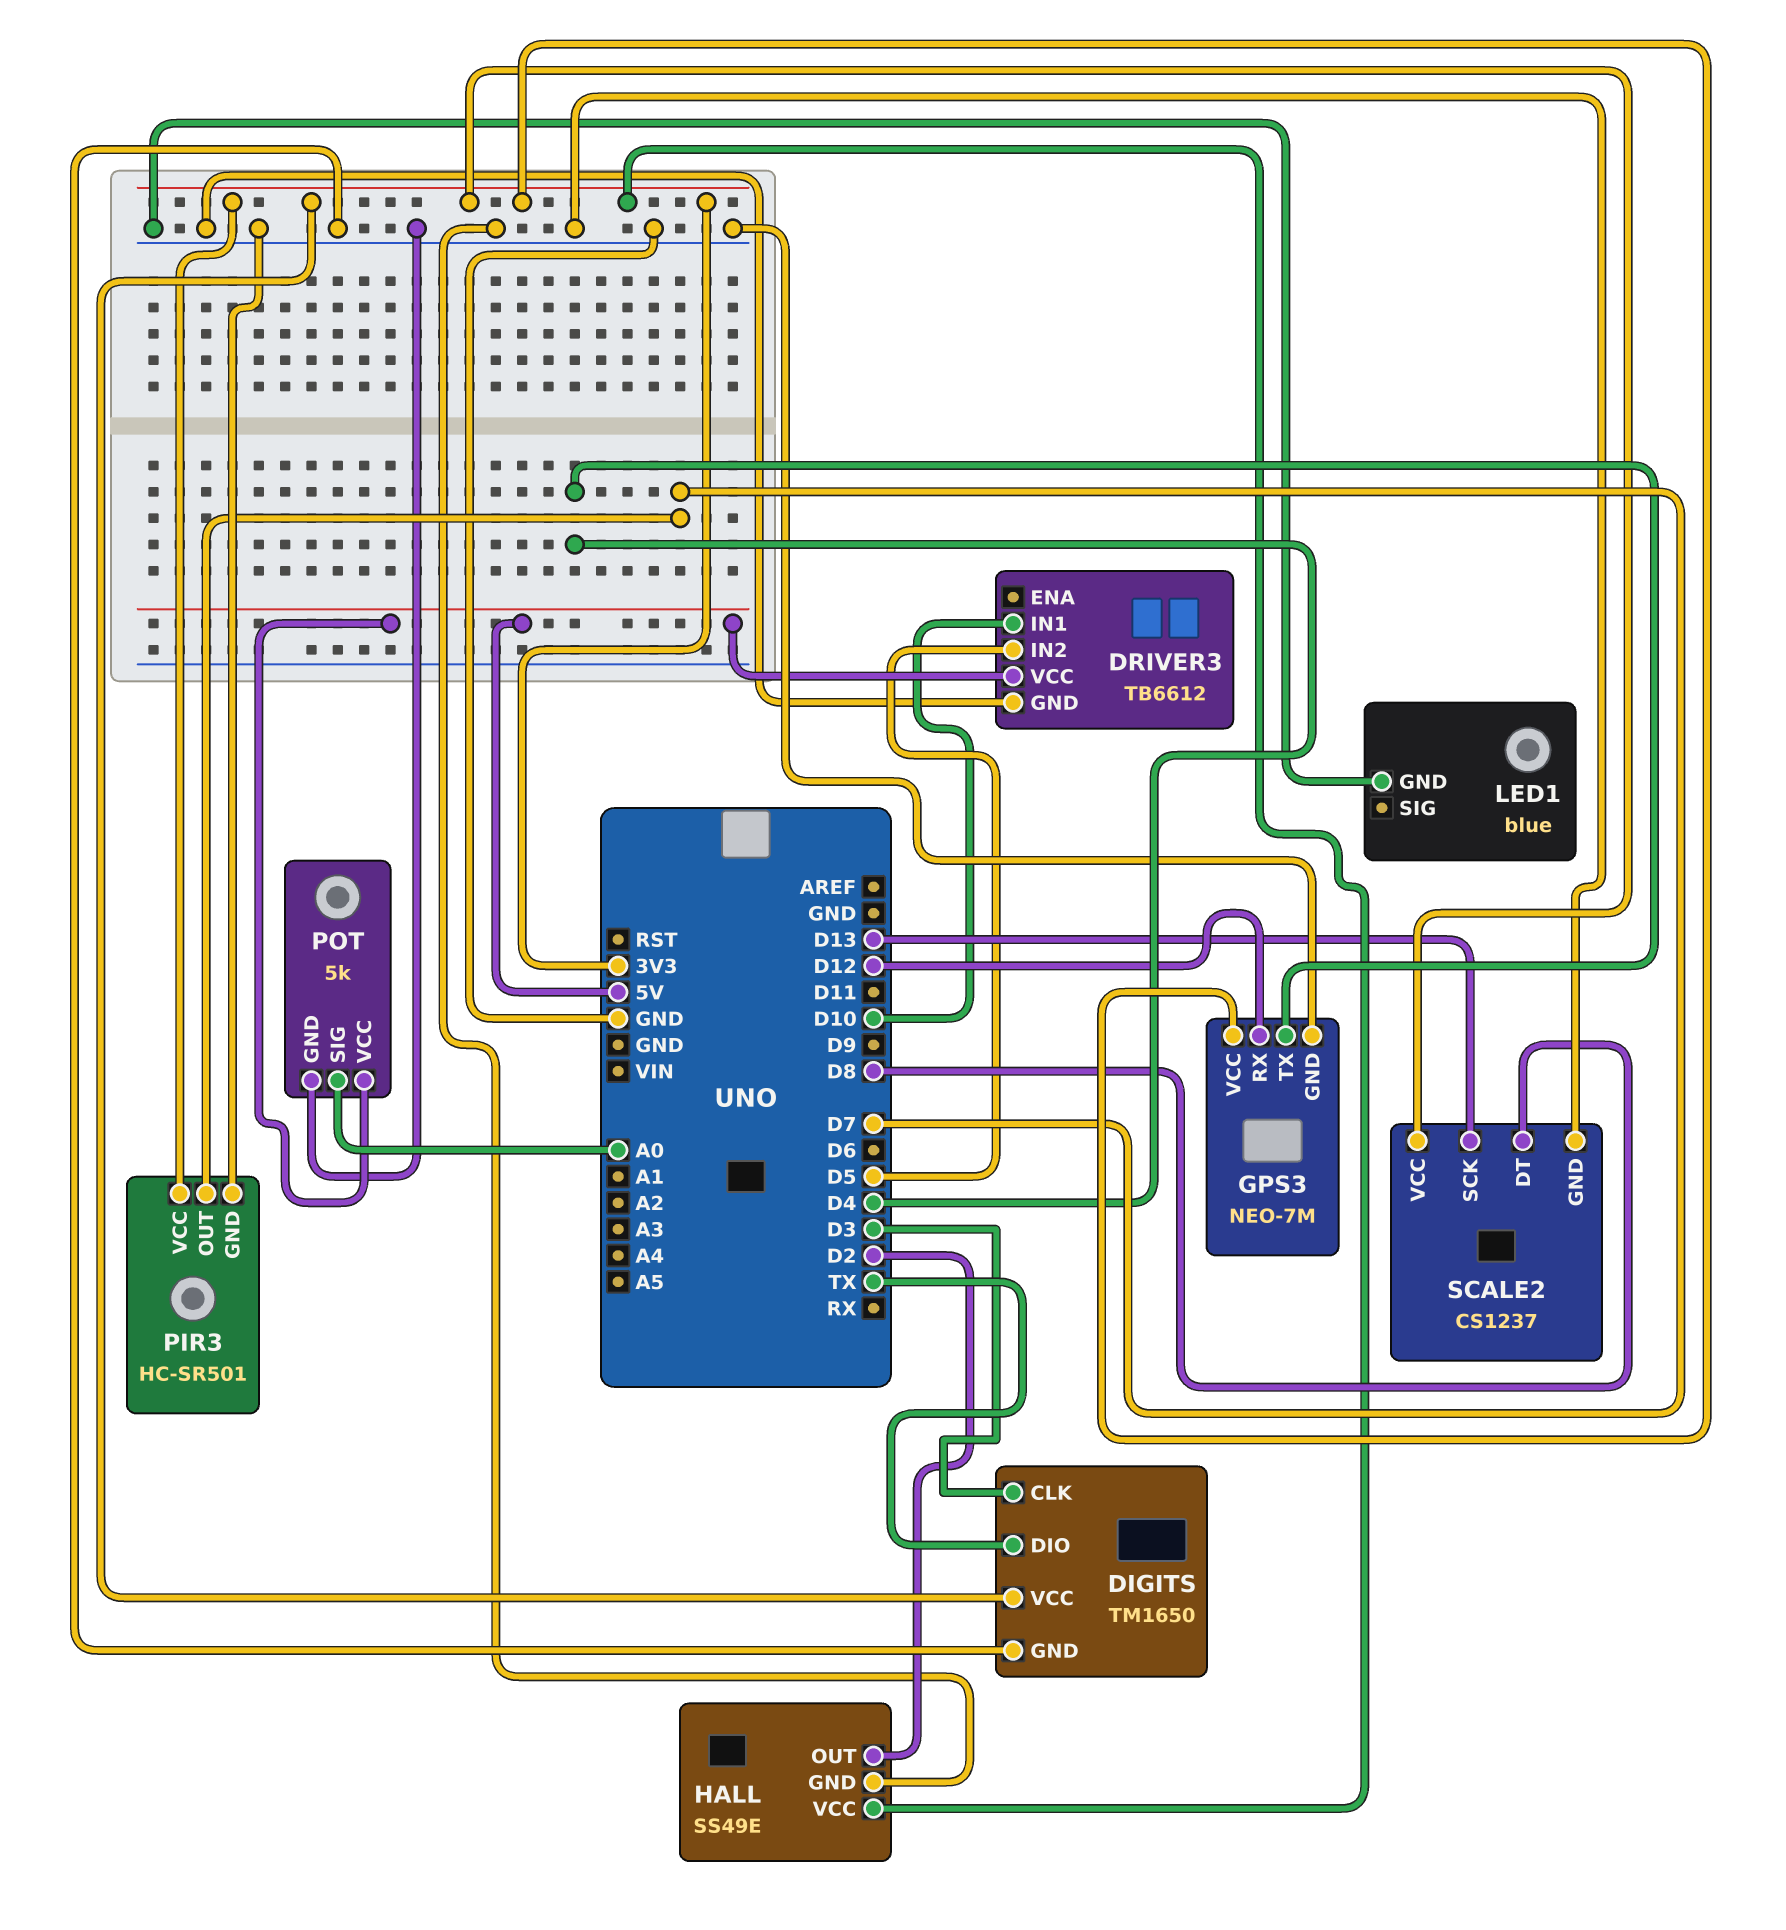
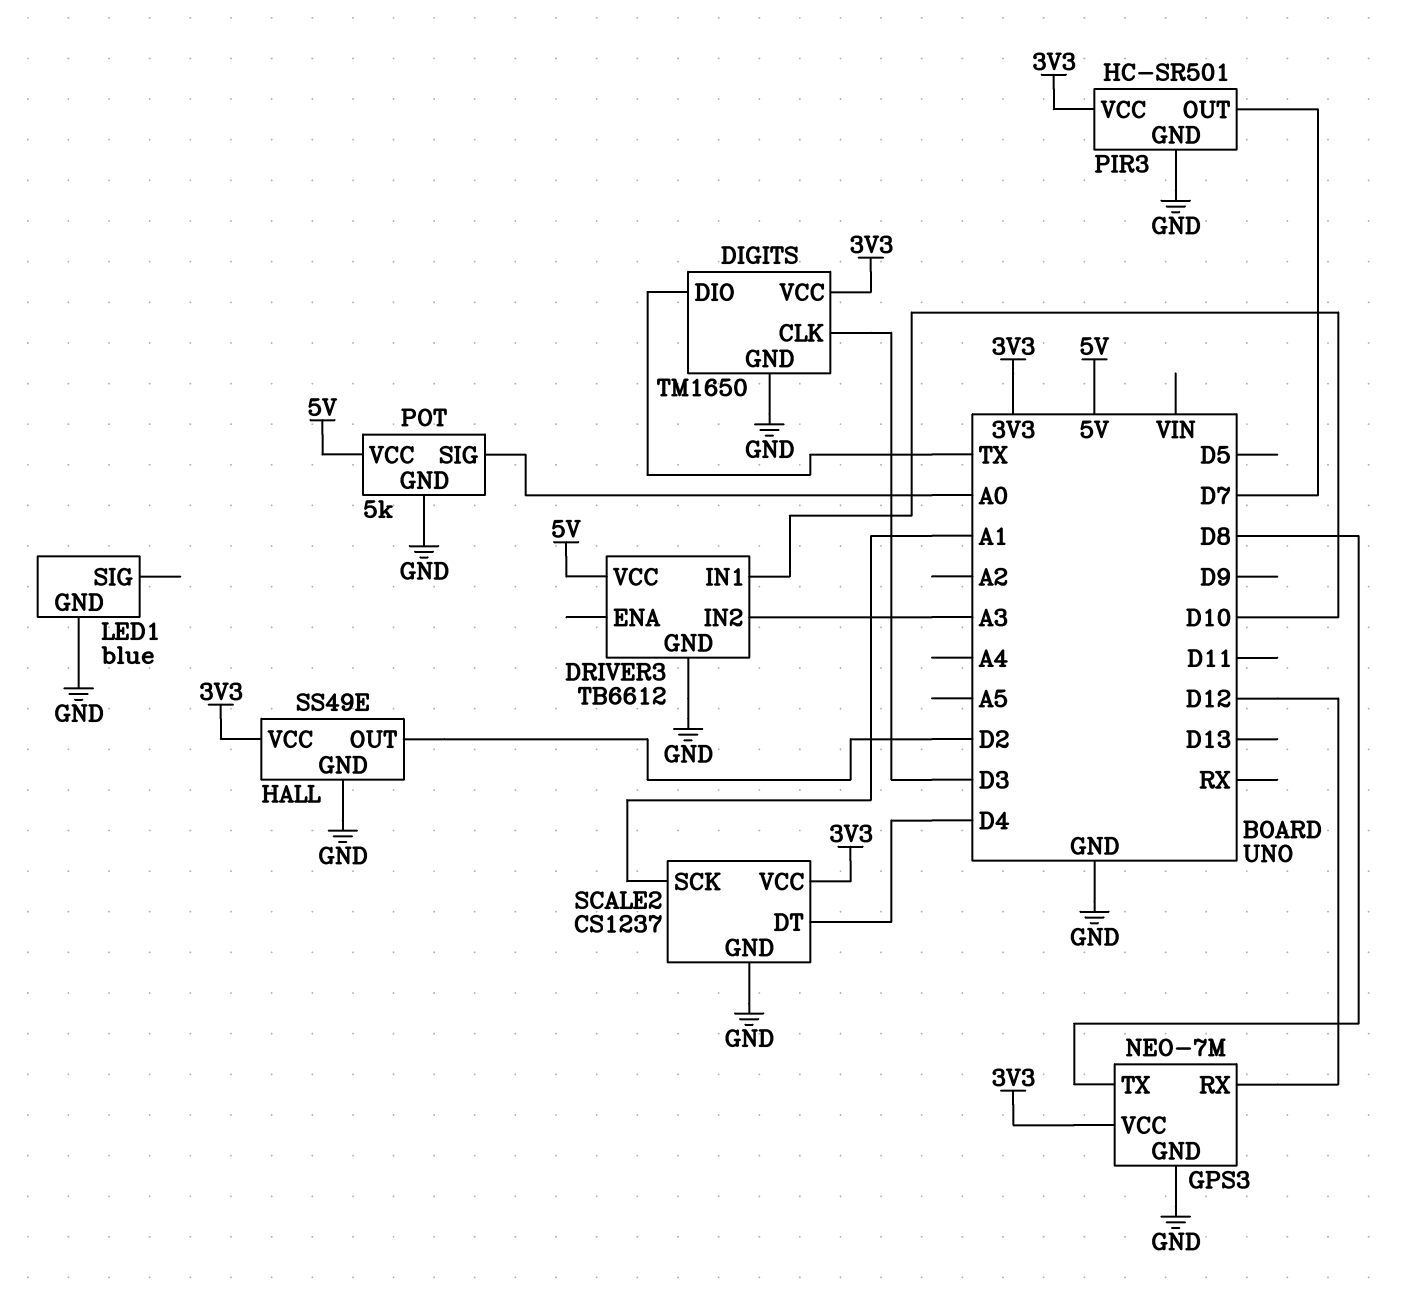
DRIVER3 pin IN2: D5 -> A3
GPS3 pin TX: D4 -> D8
SCALE2 pin DT: D8 -> D4
SCALE2 pin SCK: D13 -> A1

